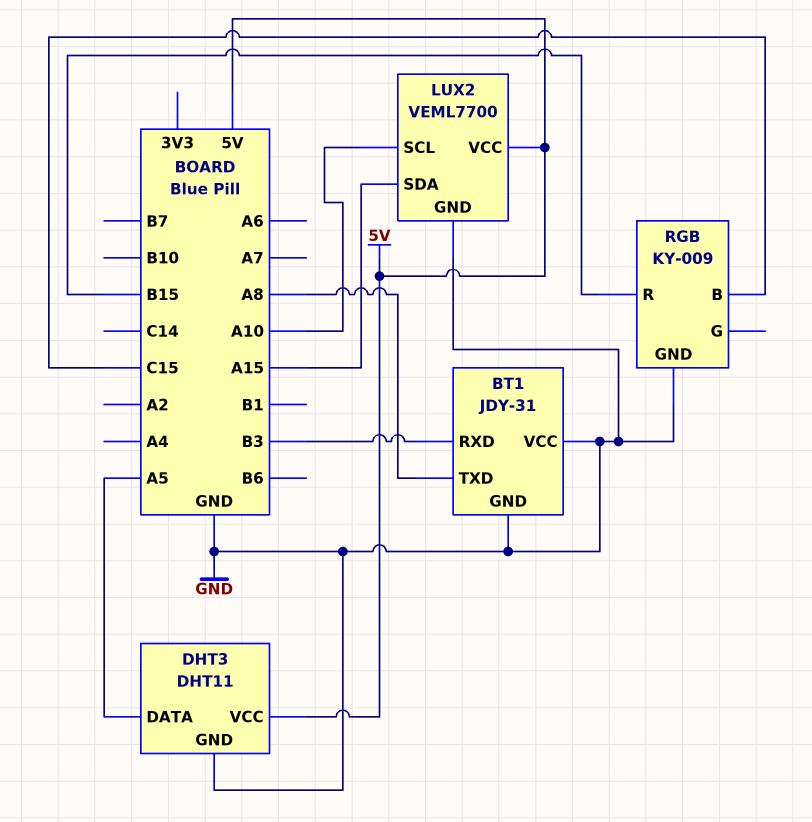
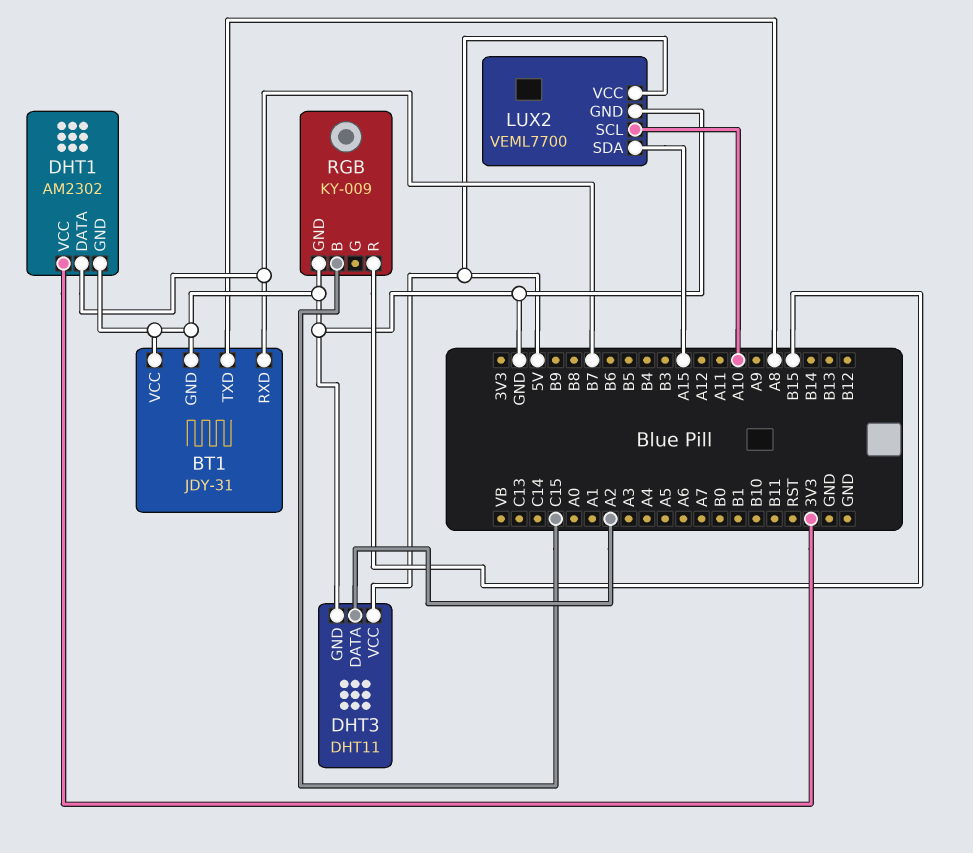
BT1 pin RXD: B3 -> B7
DHT1: none -> AM2302
DHT1 pin DATA: none -> B7
DHT1 pin GND: none -> GND
DHT1 pin VCC: none -> 3V3
DHT3 pin DATA: A5 -> A2

